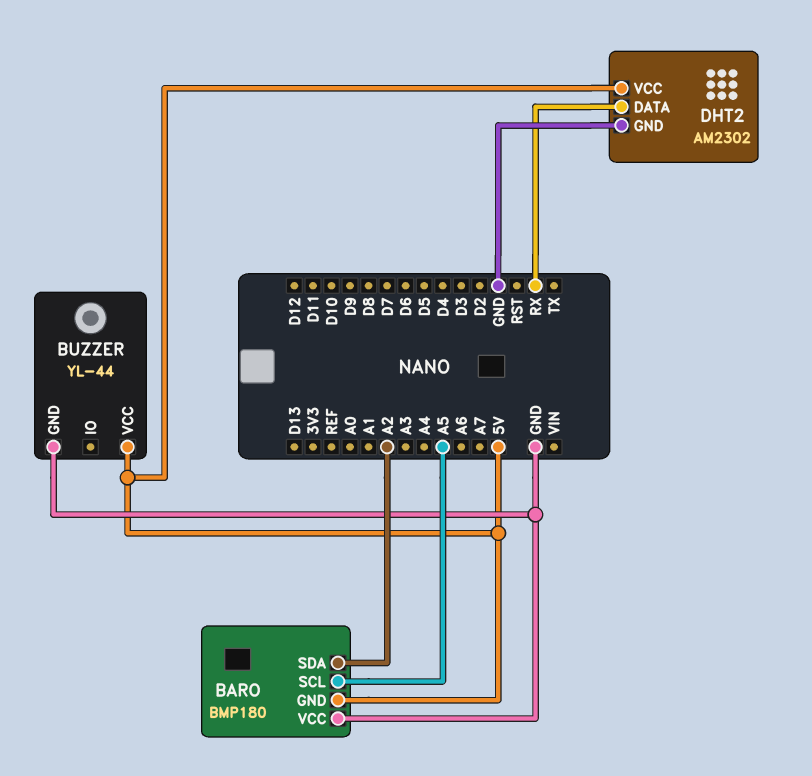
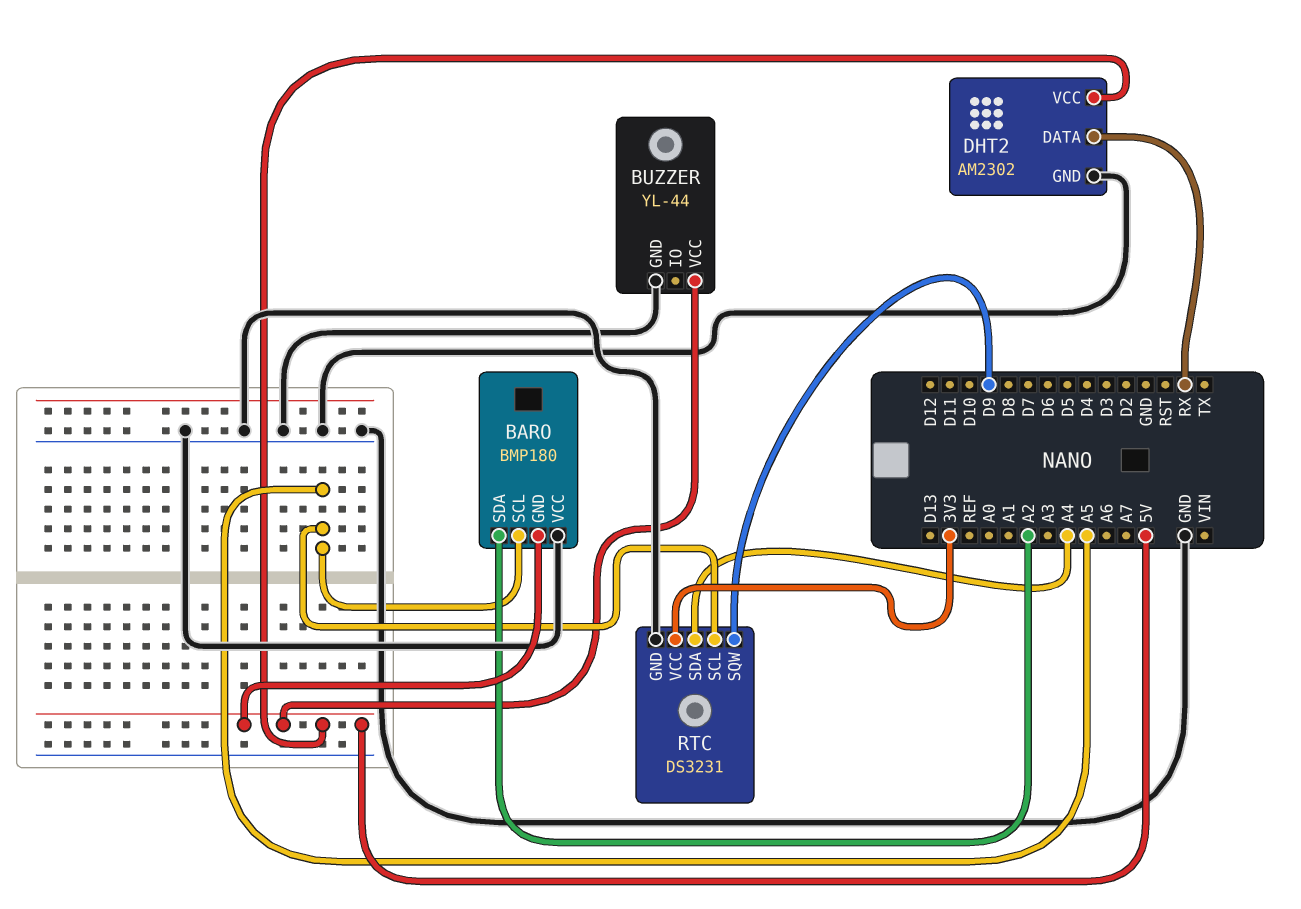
RTC: none -> DS3231
RTC pin GND: none -> GND
RTC pin SCL: none -> A5
RTC pin SDA: none -> A4
RTC pin SQW: none -> D9
RTC pin VCC: none -> 3V3

